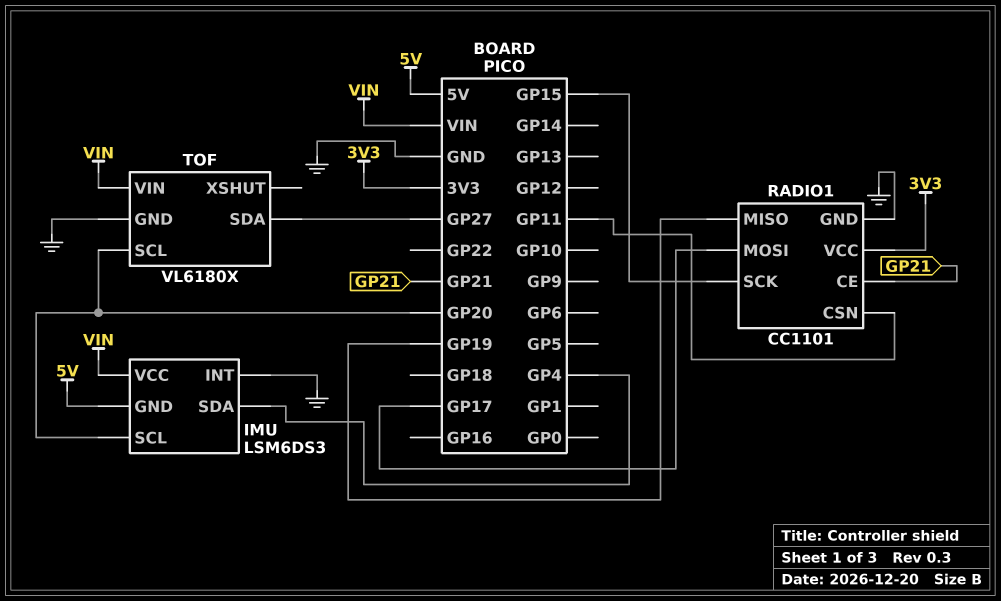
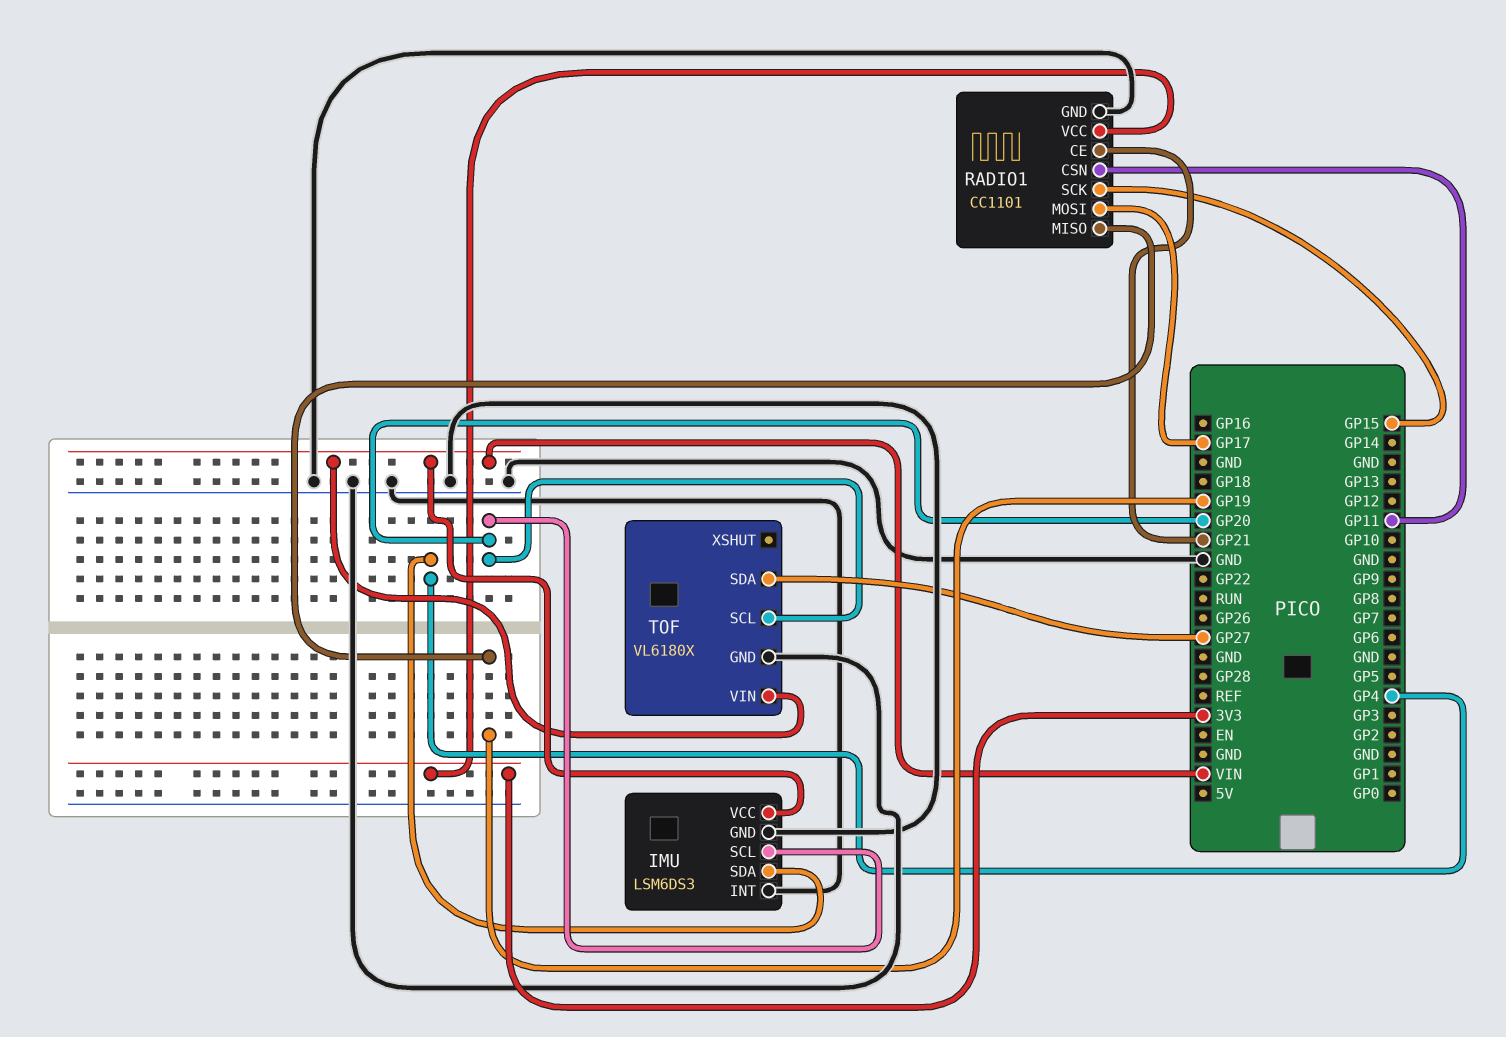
IMU pin GND: 5V -> GND

